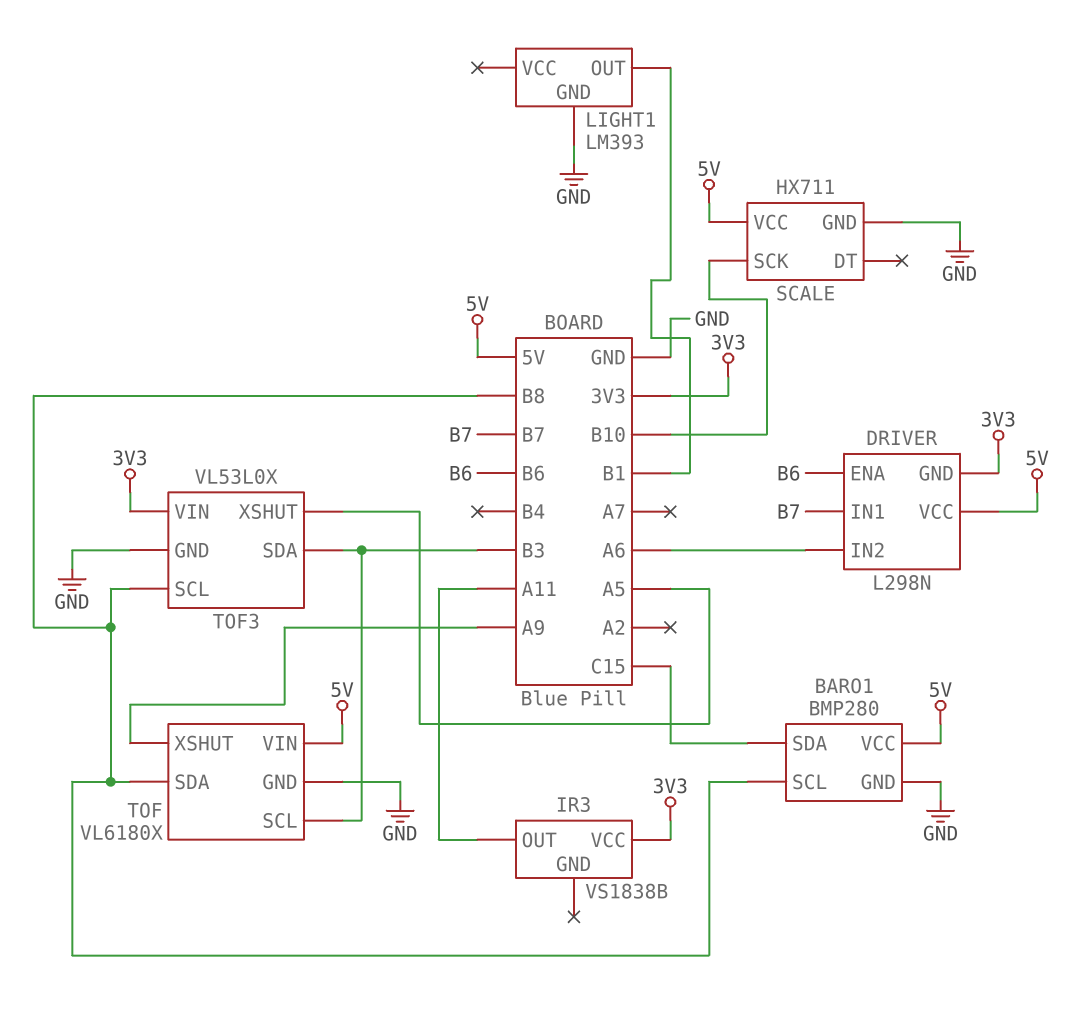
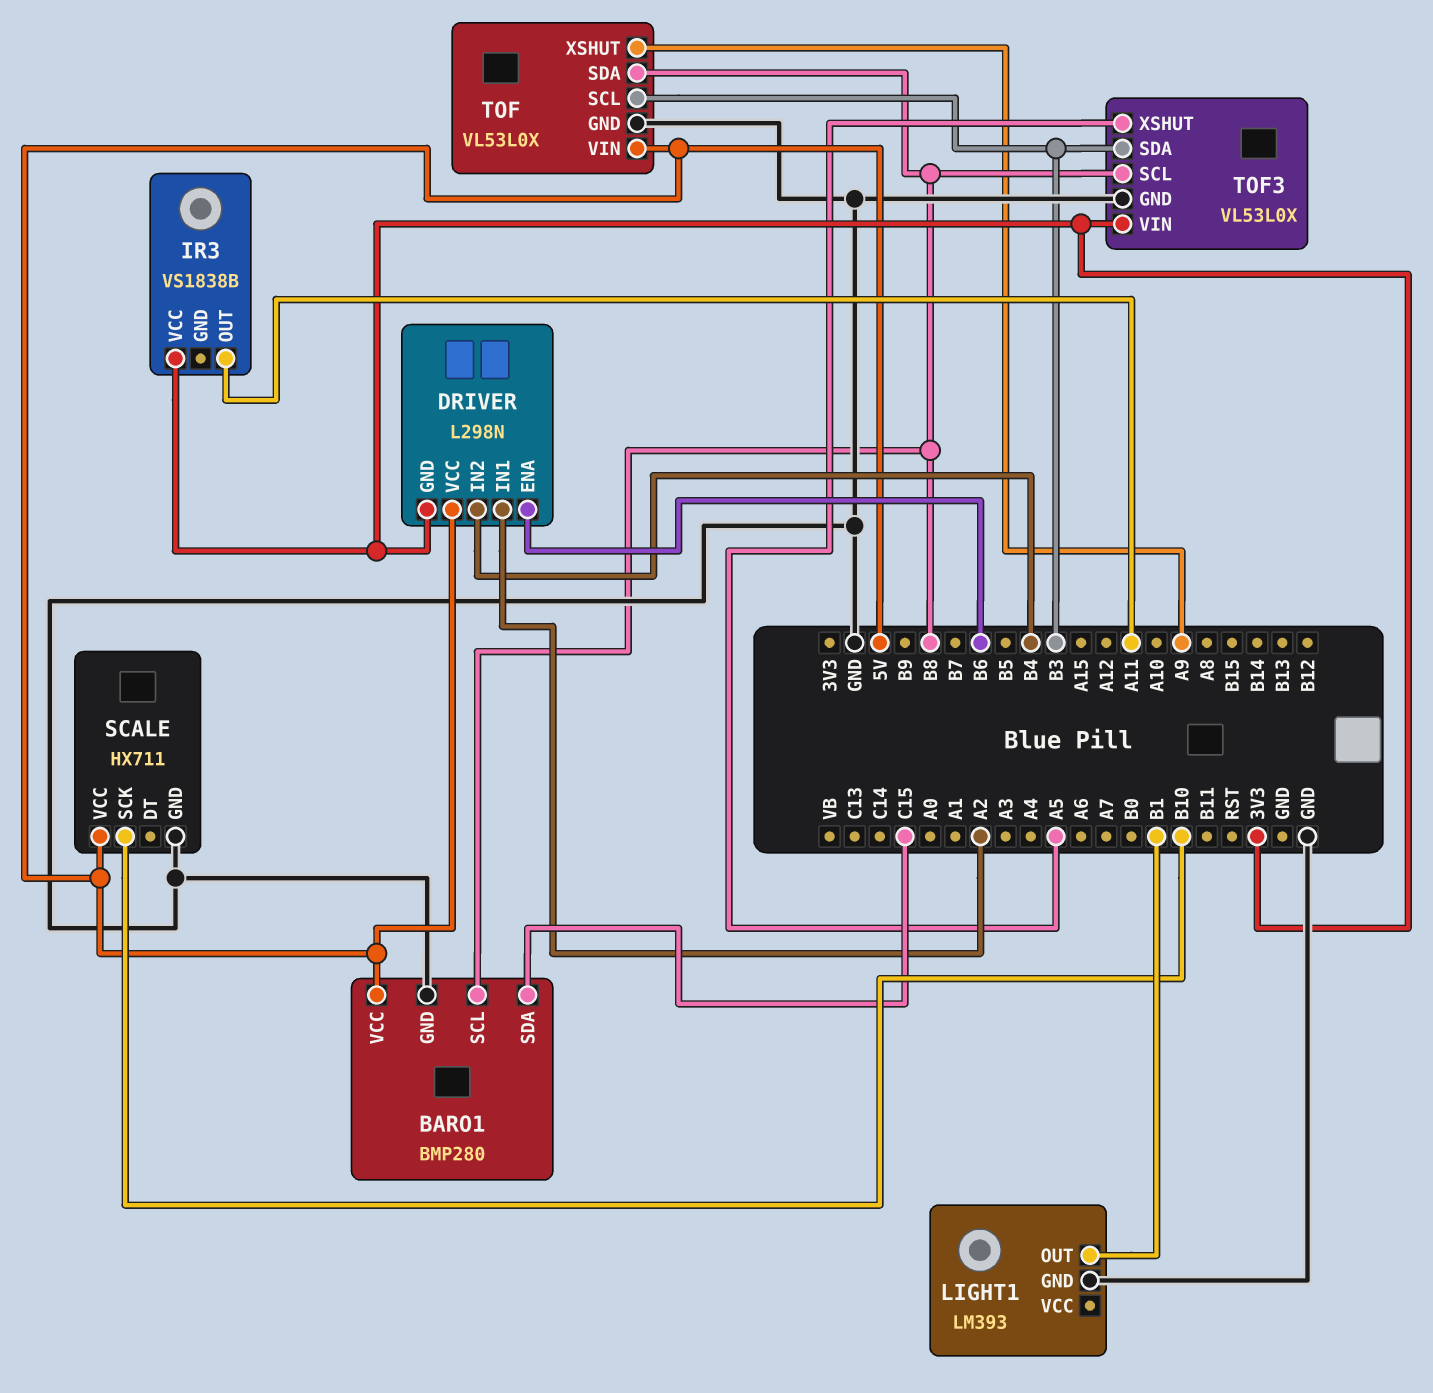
DRIVER pin IN1: B7 -> A2
DRIVER pin IN2: A6 -> B4
TOF: VL6180X -> VL53L0X

